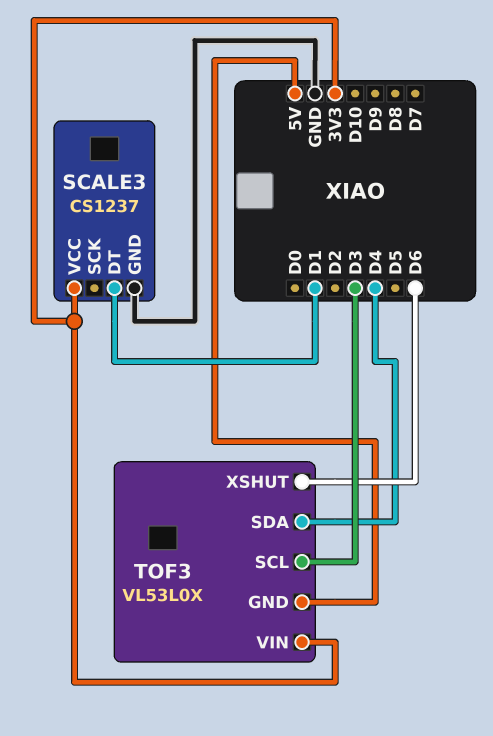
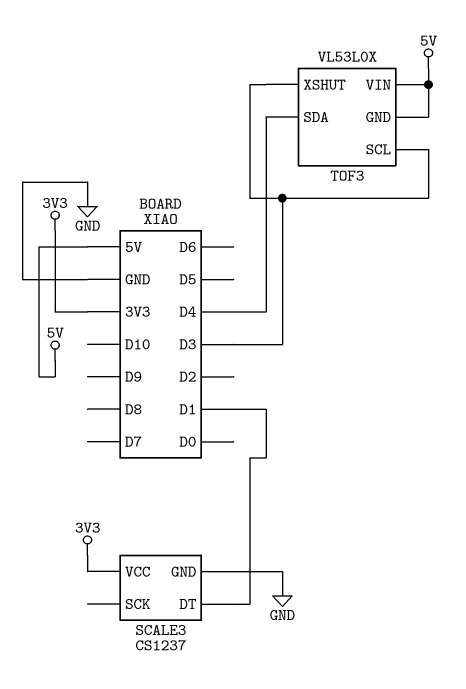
TOF3 pin VIN: 3V3 -> 5V
TOF3 pin XSHUT: D6 -> D3

